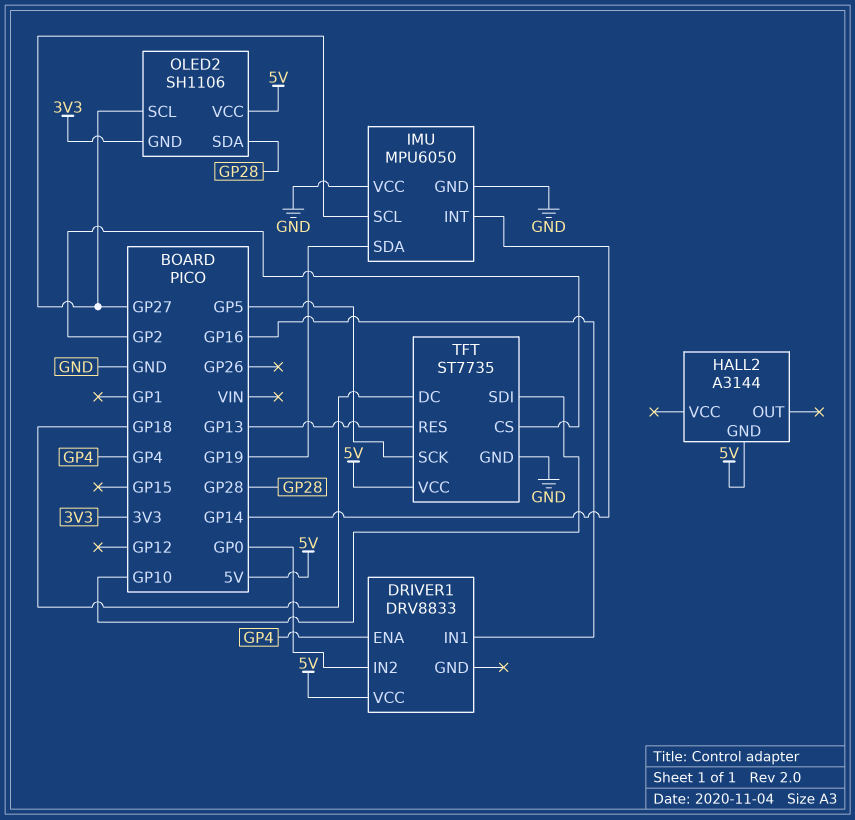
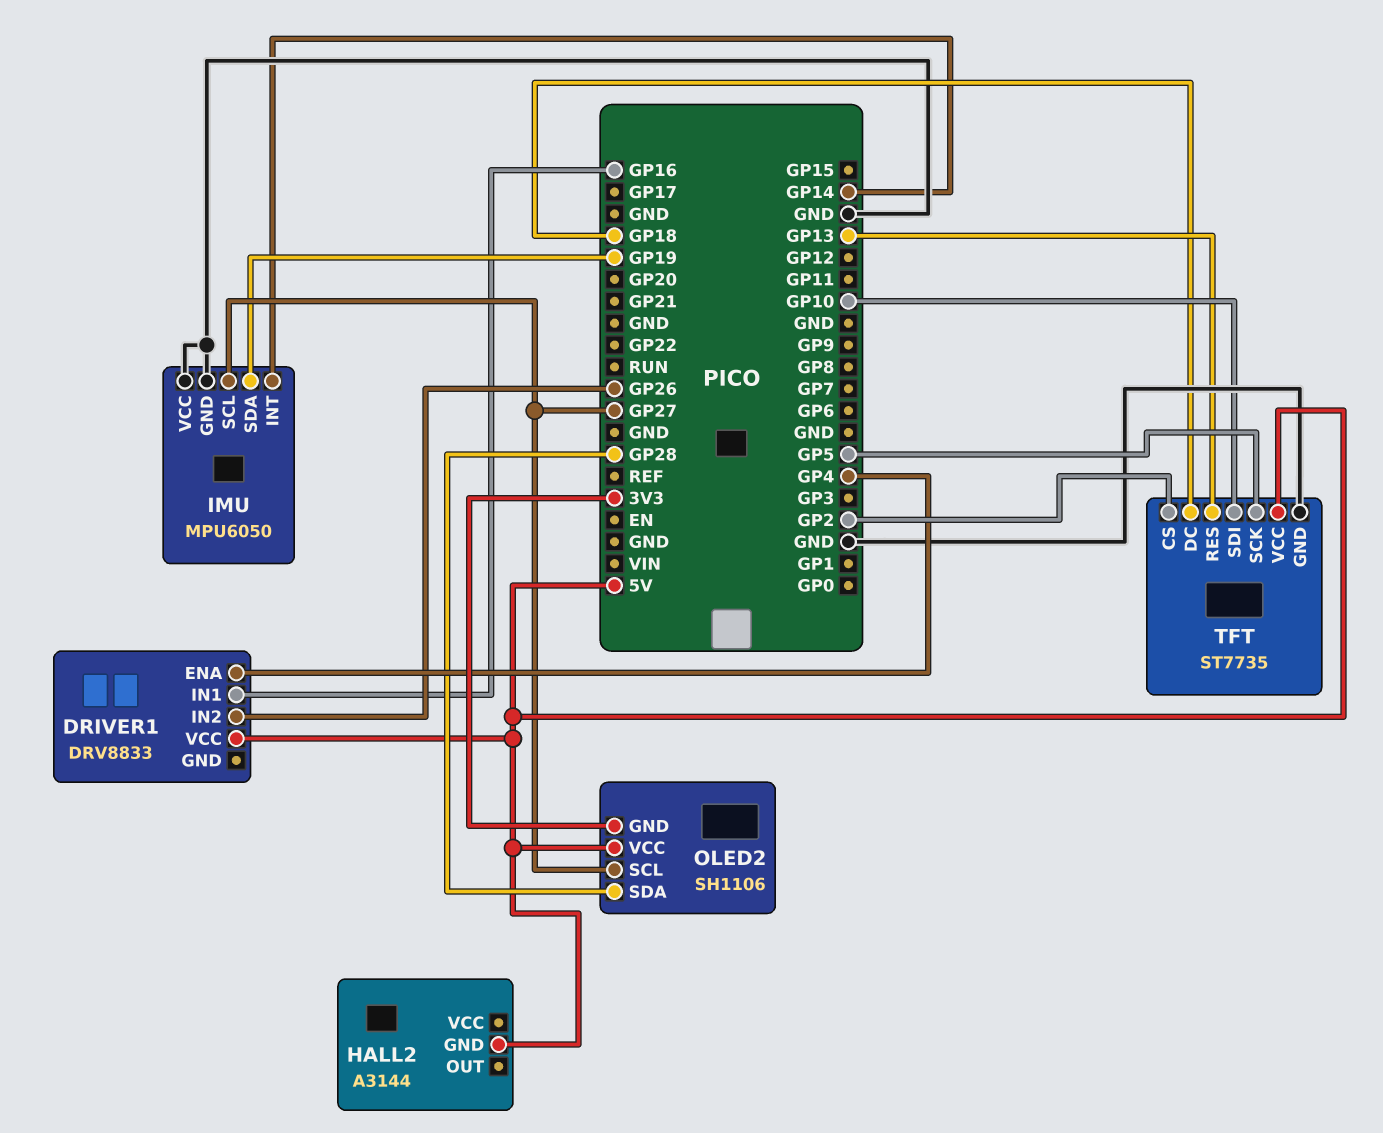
DRIVER1 pin IN2: GP0 -> GP26

